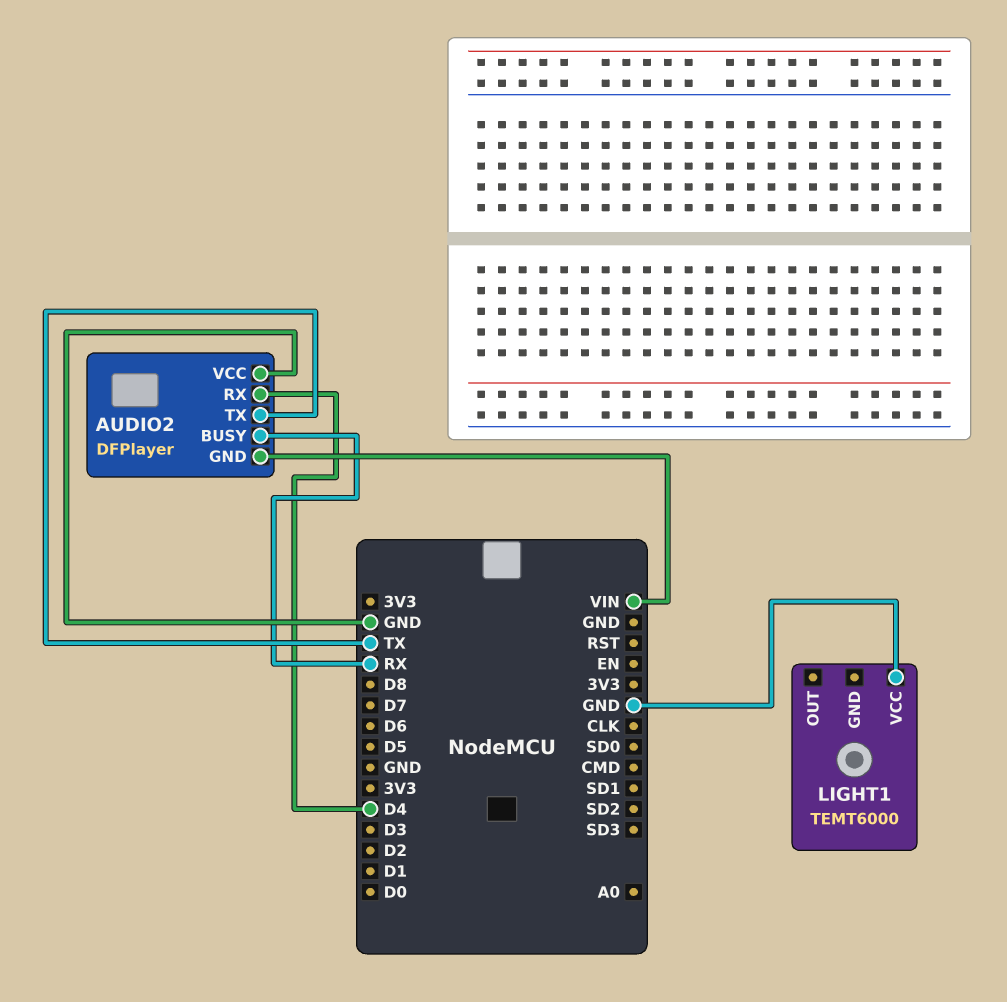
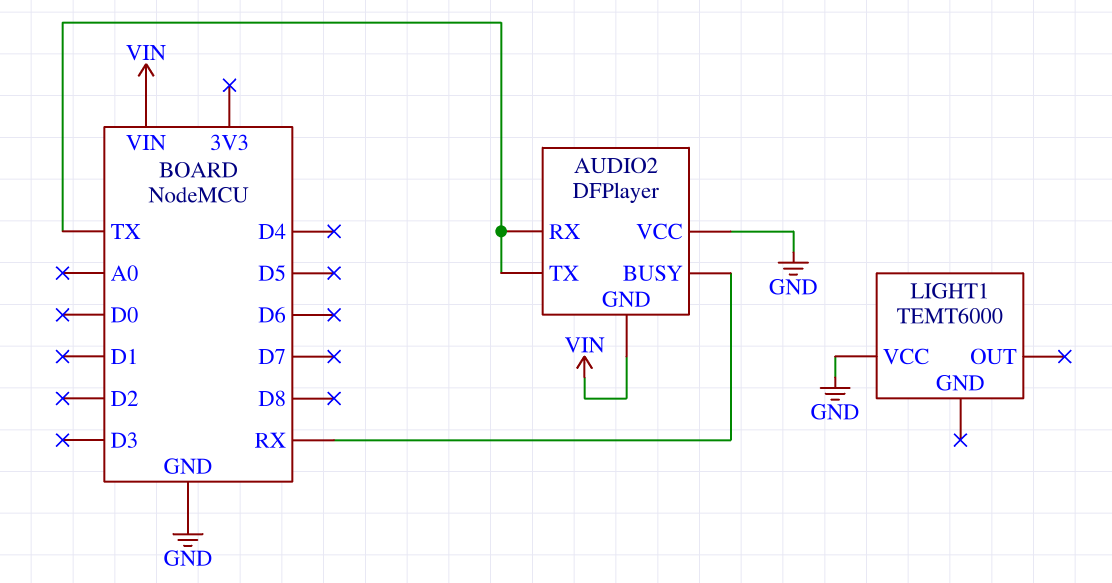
AUDIO2 pin RX: D4 -> TX

